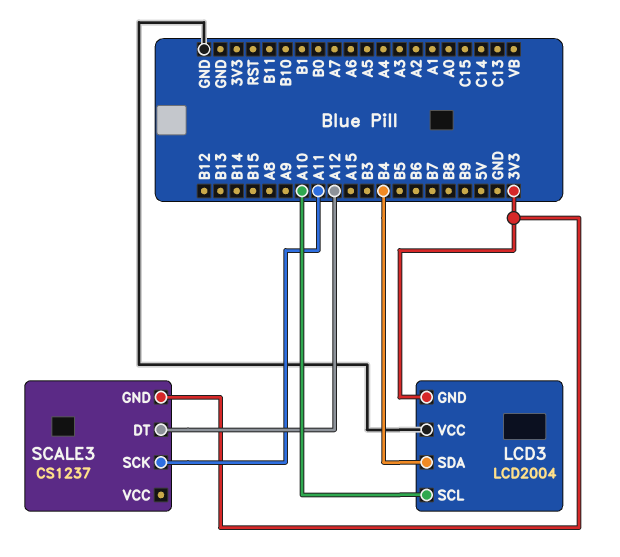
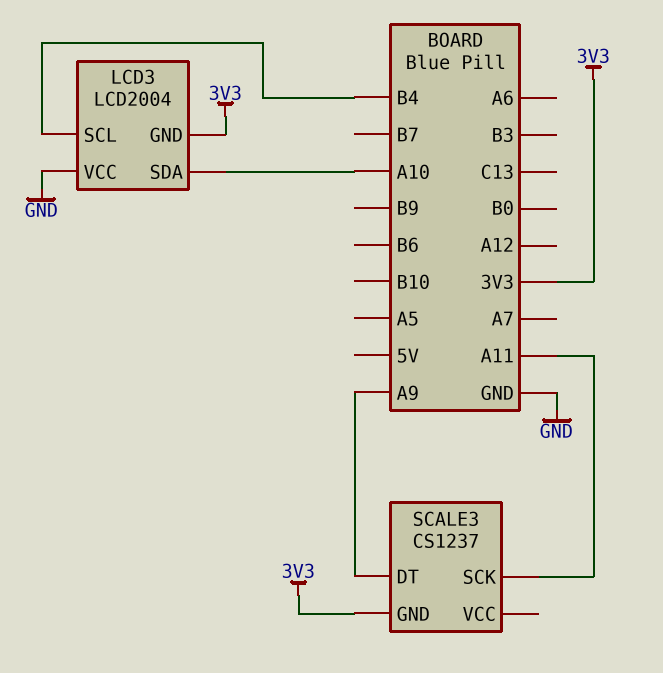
LCD3 pin SCL: A10 -> B4
LCD3 pin SDA: B4 -> A10
SCALE3 pin DT: A12 -> A9

